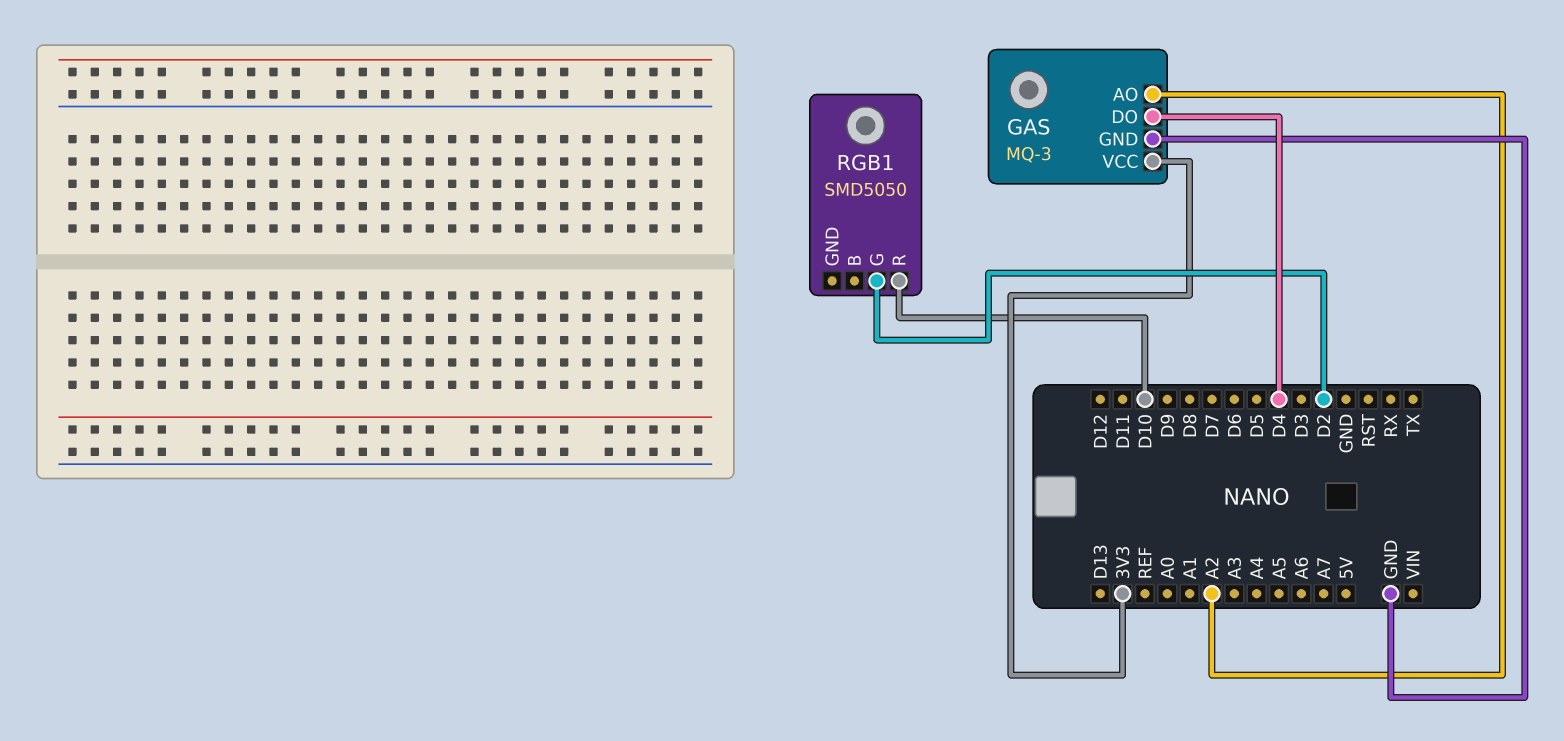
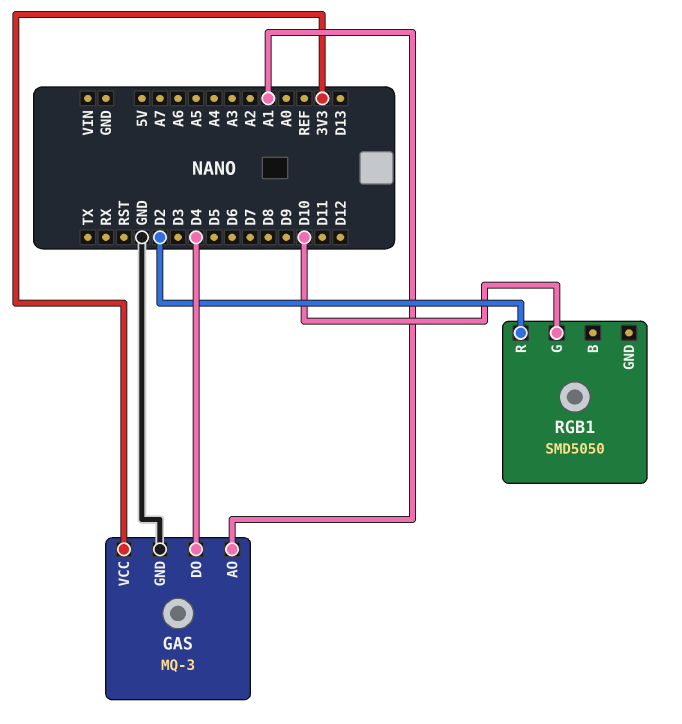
GAS pin AO: A2 -> A1
RGB1 pin G: D2 -> D10
RGB1 pin R: D10 -> D2

